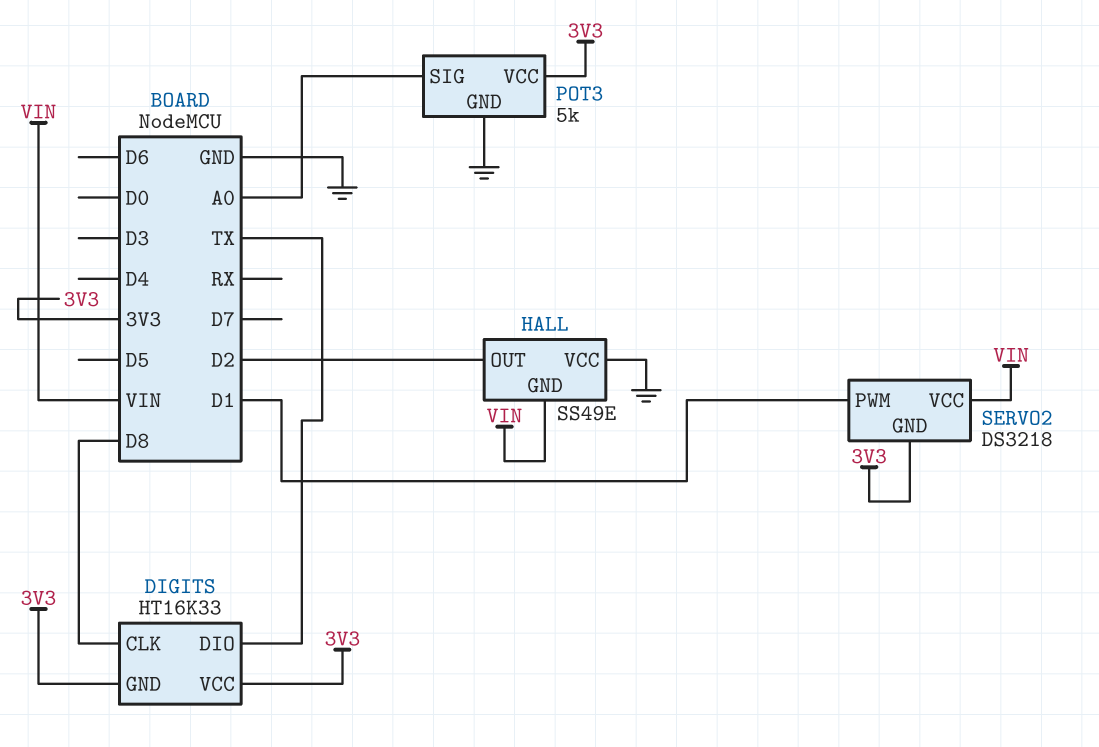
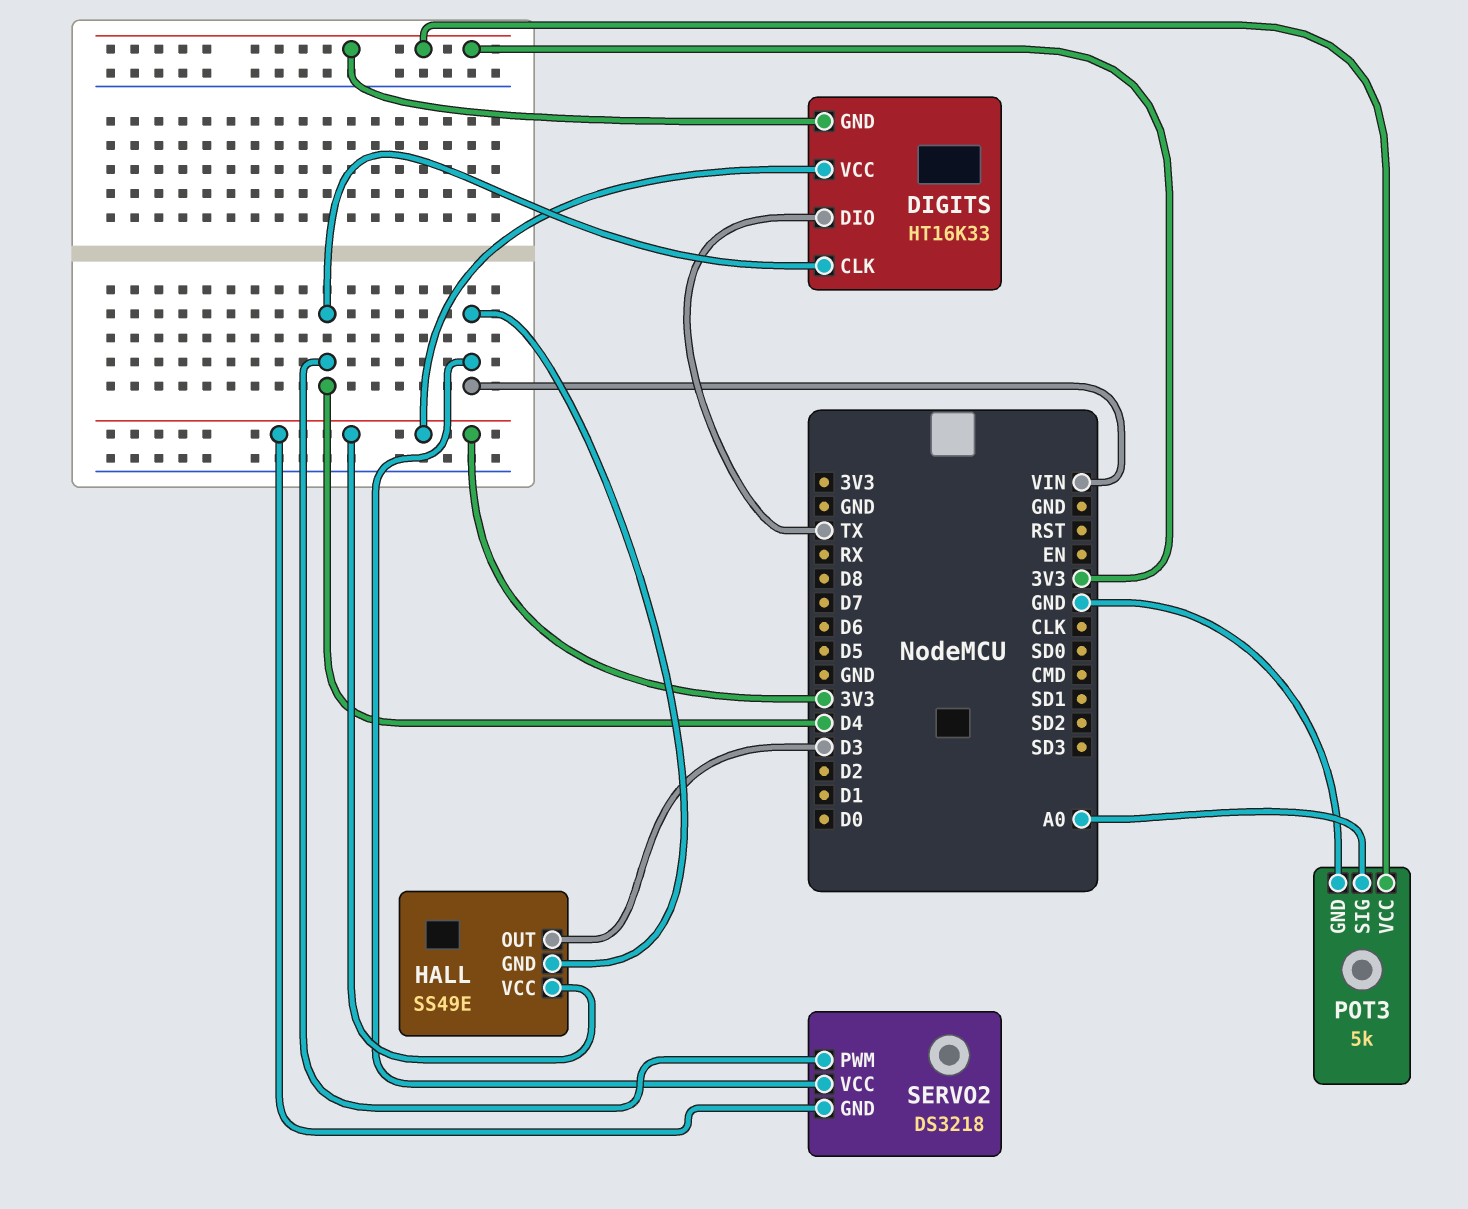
DIGITS pin CLK: D8 -> D4
HALL pin OUT: D2 -> D3
HALL pin VCC: GND -> 3V3
SERVO2 pin PWM: D1 -> D4

